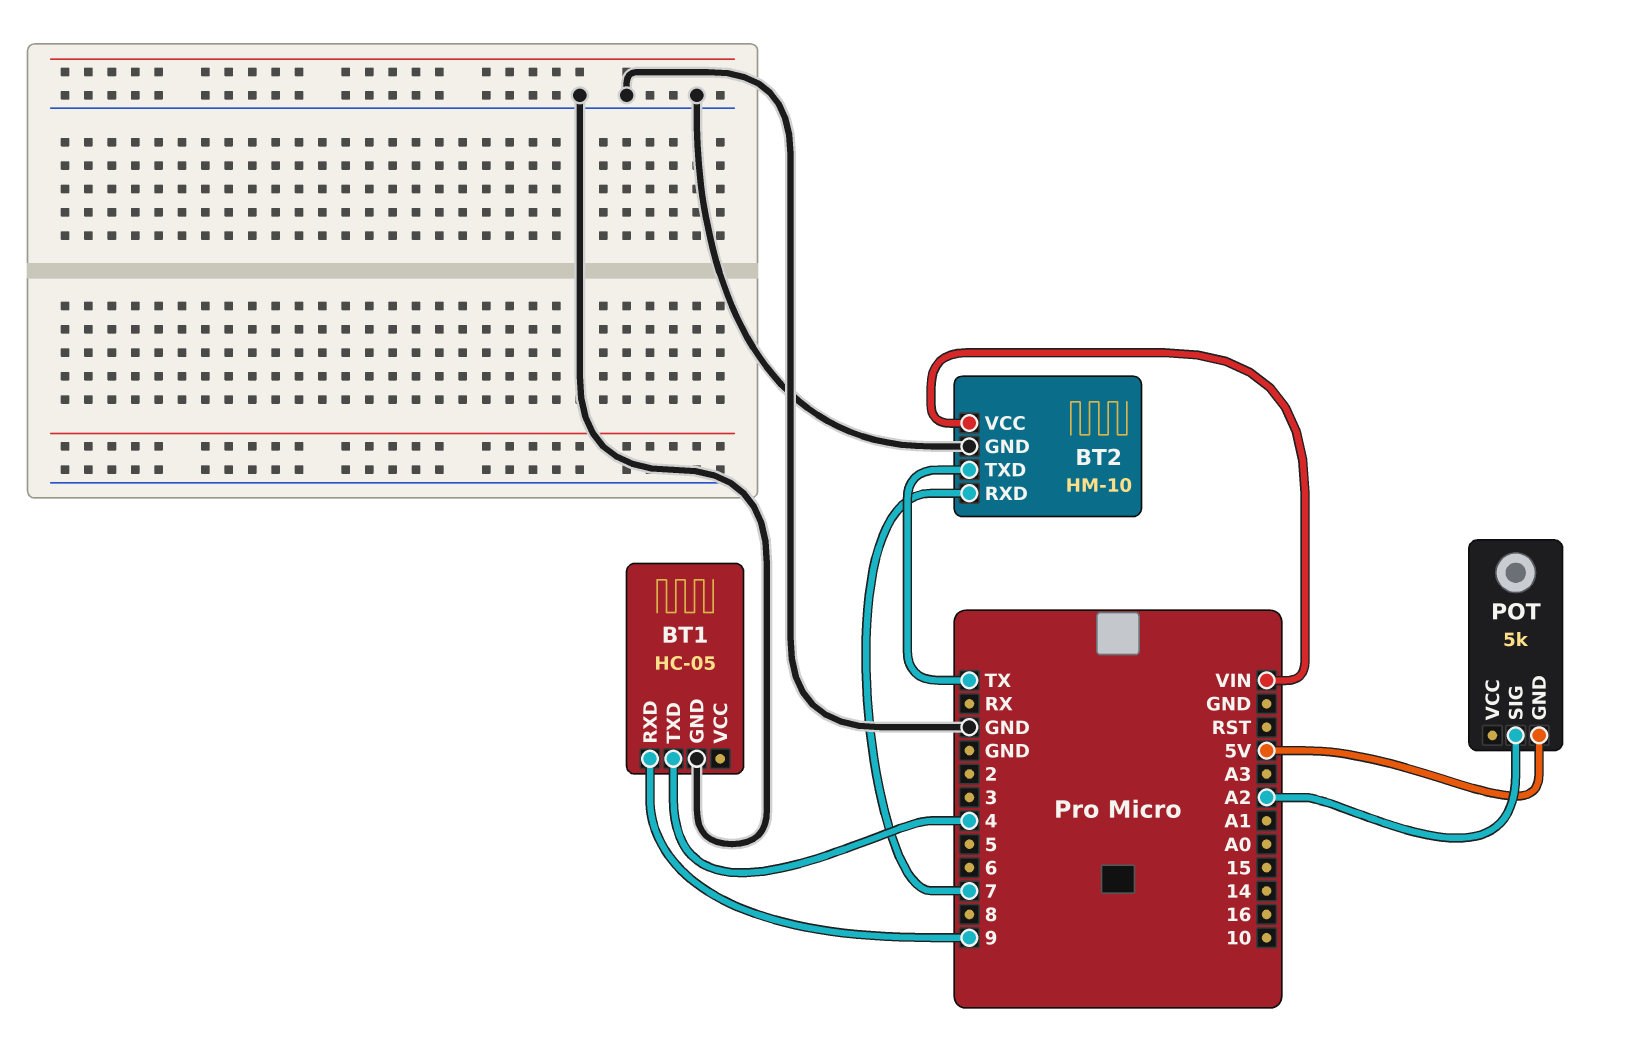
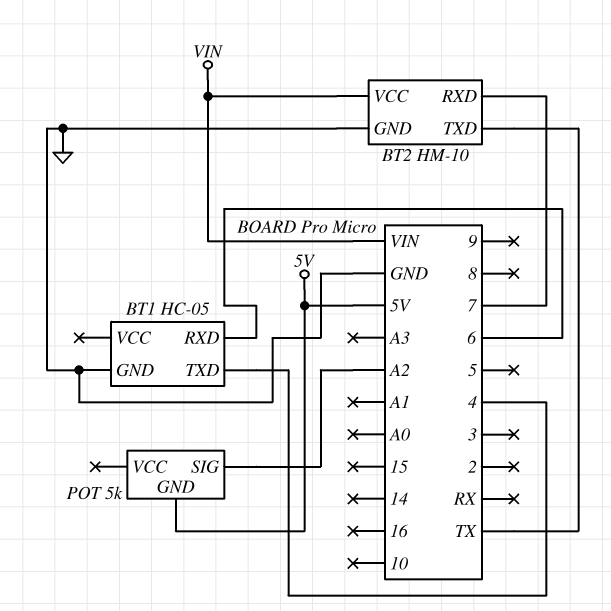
BT1 pin RXD: 9 -> 6

